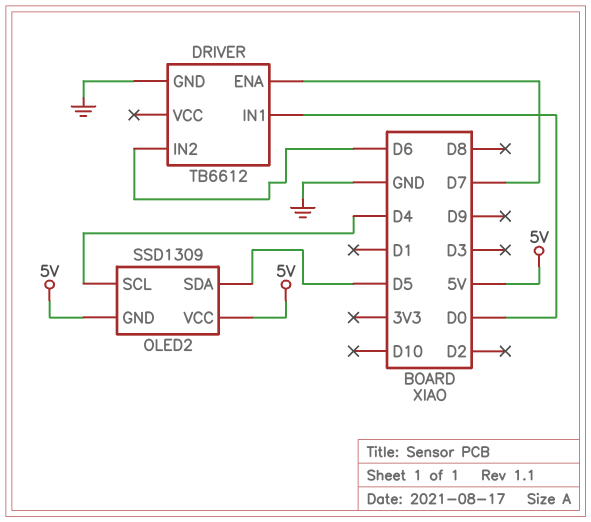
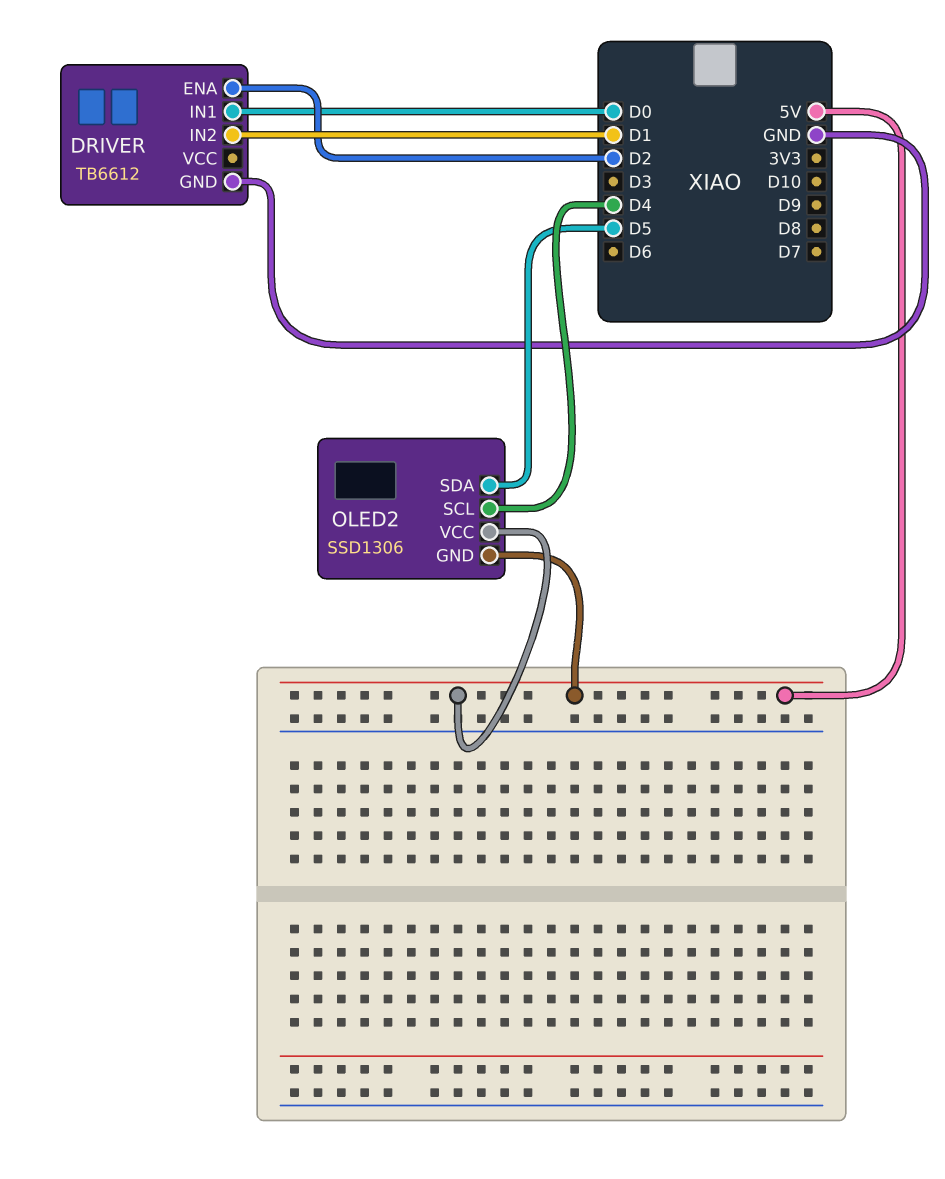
DRIVER pin ENA: D7 -> D2
DRIVER pin IN2: D6 -> D1
OLED2: SSD1309 -> SSD1306

